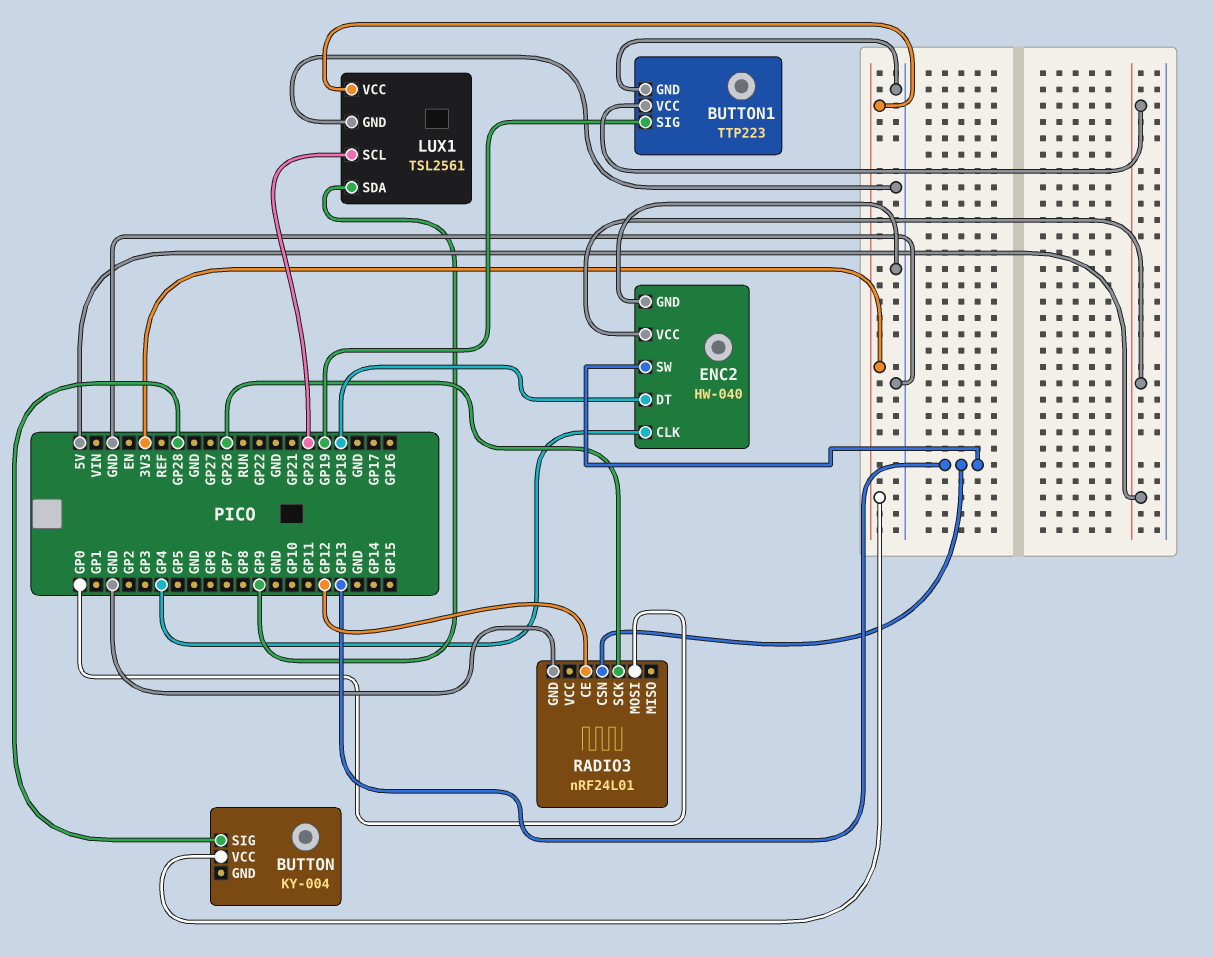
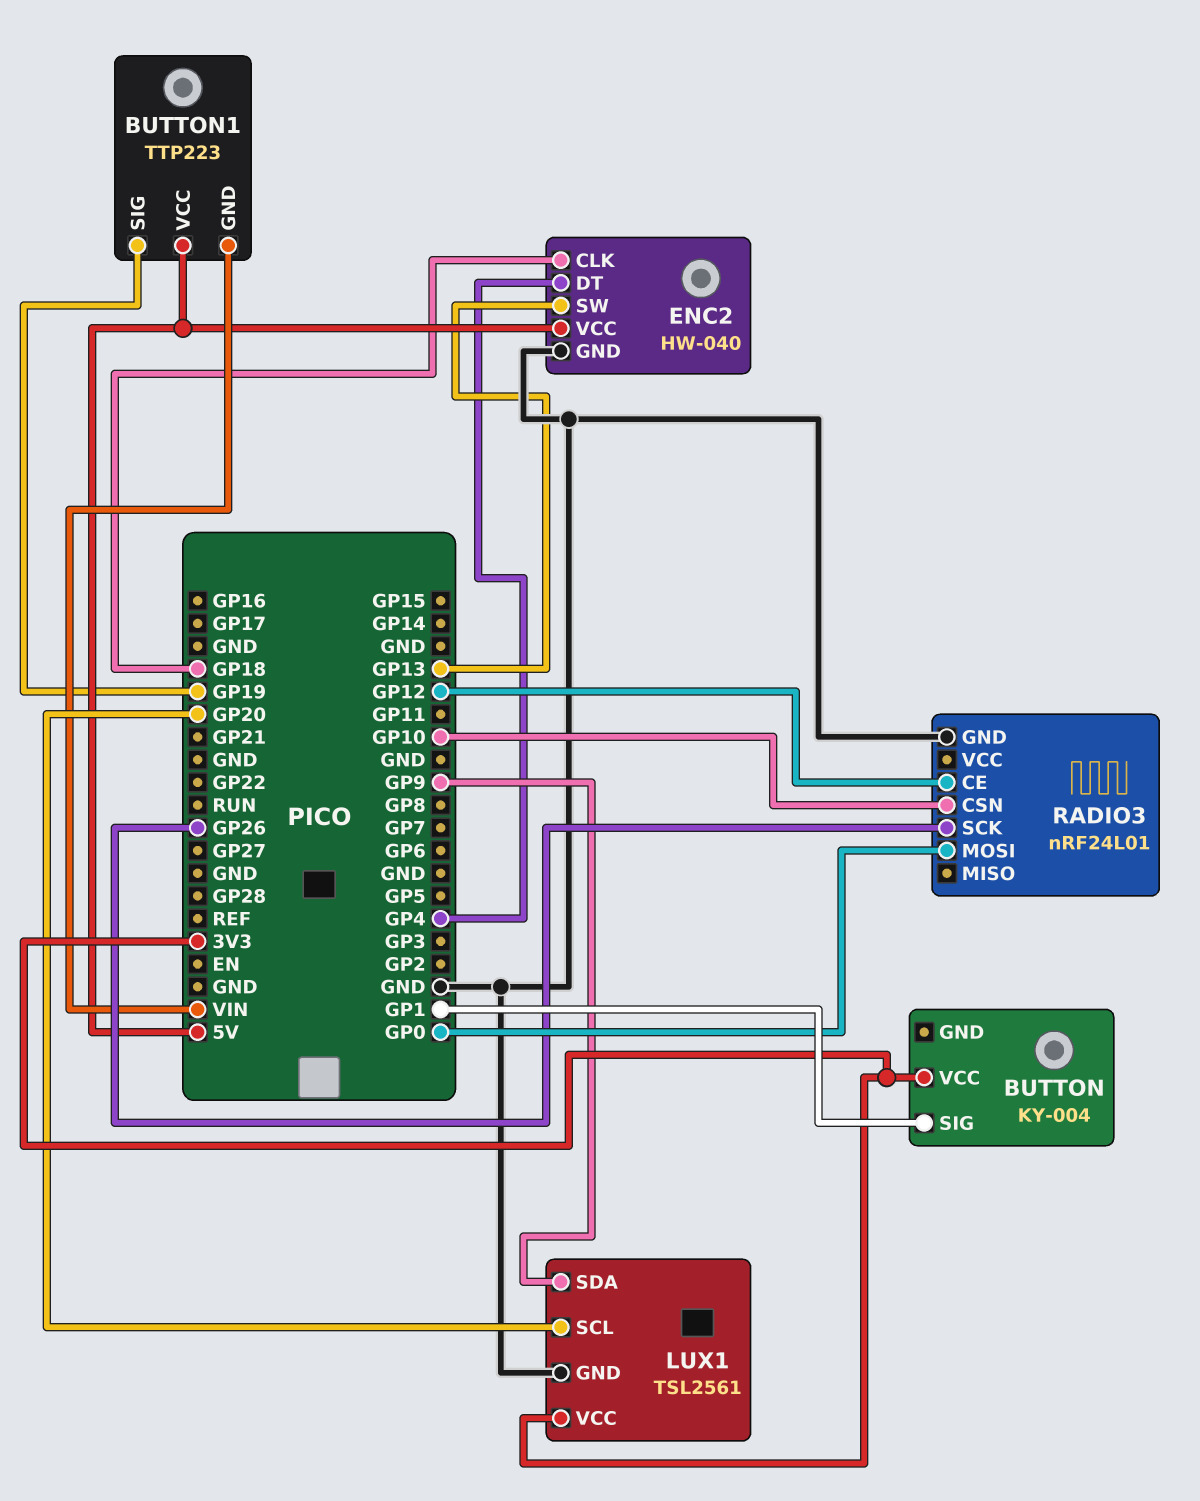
BUTTON pin SIG: GP28 -> GP1
BUTTON1 pin GND: GND -> VIN
ENC2 pin CLK: GP4 -> GP18
ENC2 pin DT: GP18 -> GP4
RADIO3 pin CSN: GP13 -> GP10

